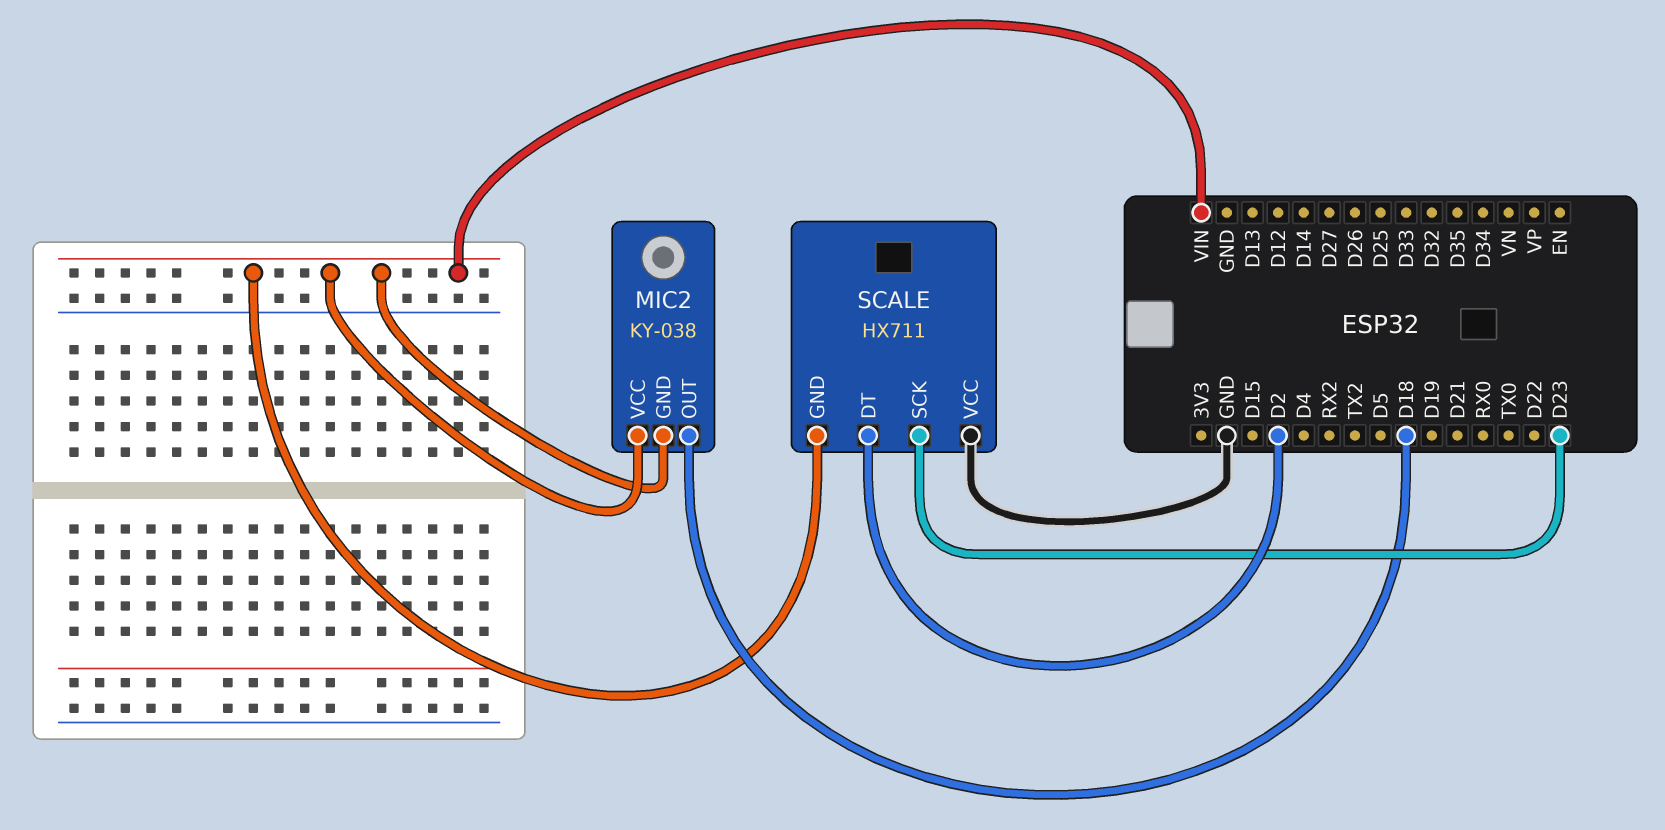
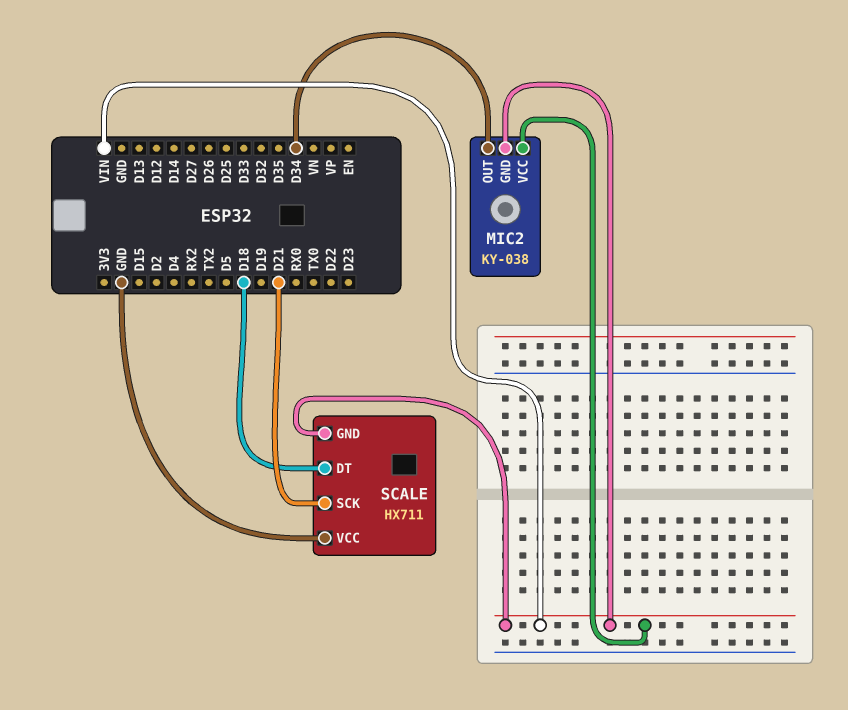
MIC2 pin OUT: D18 -> D34
SCALE pin DT: D2 -> D18
SCALE pin SCK: D23 -> D21

